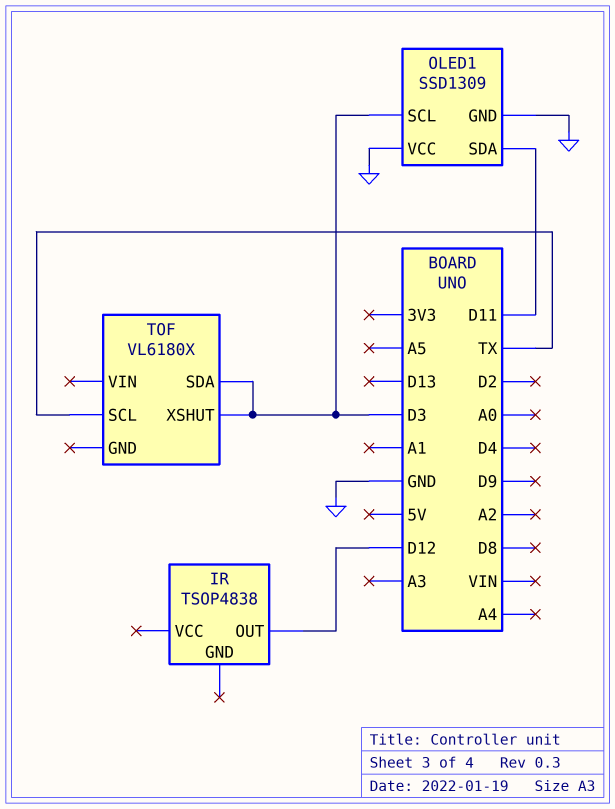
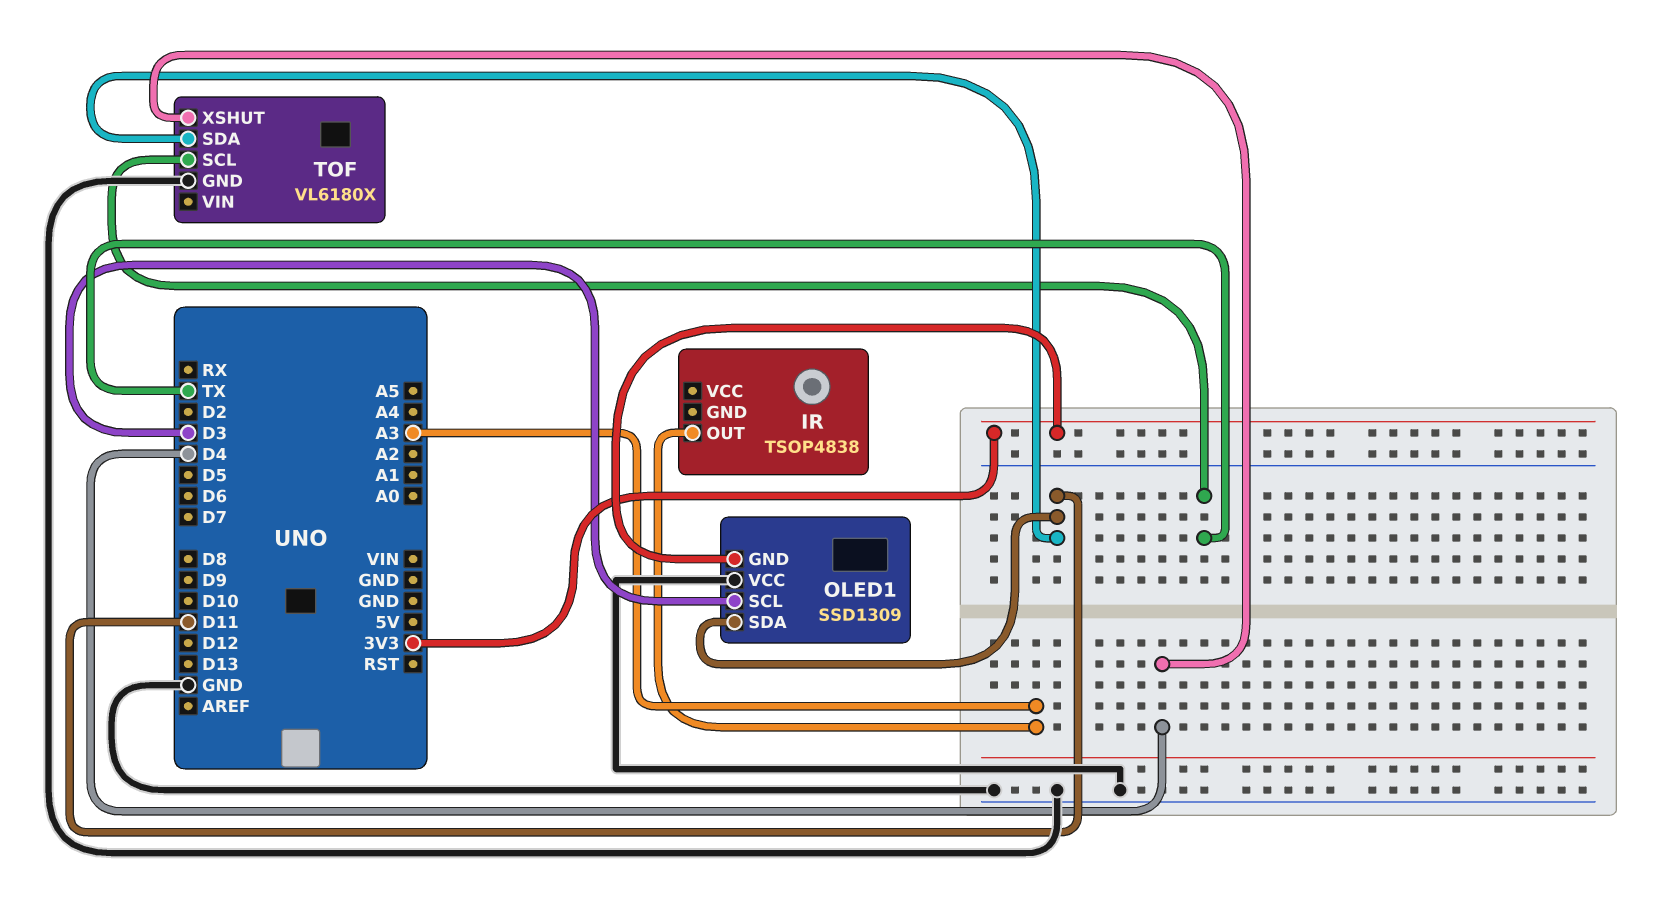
IR pin OUT: D12 -> A3
OLED1 pin GND: GND -> 3V3
TOF pin GND: none -> GND
TOF pin SDA: D3 -> D11
TOF pin XSHUT: D3 -> D4

